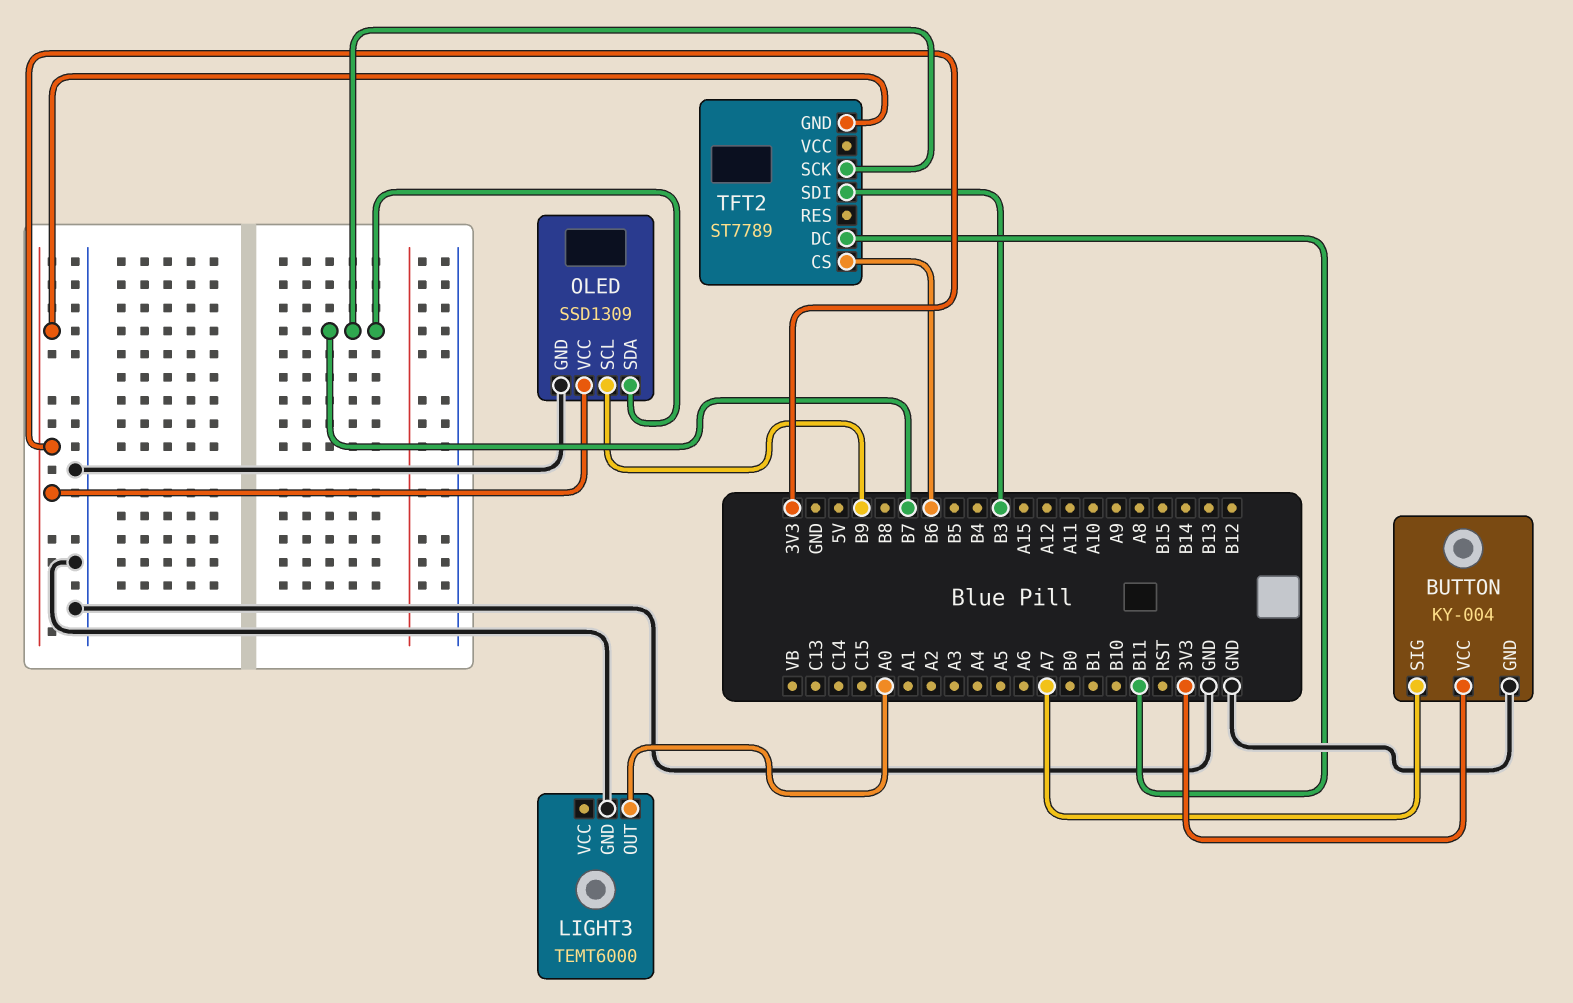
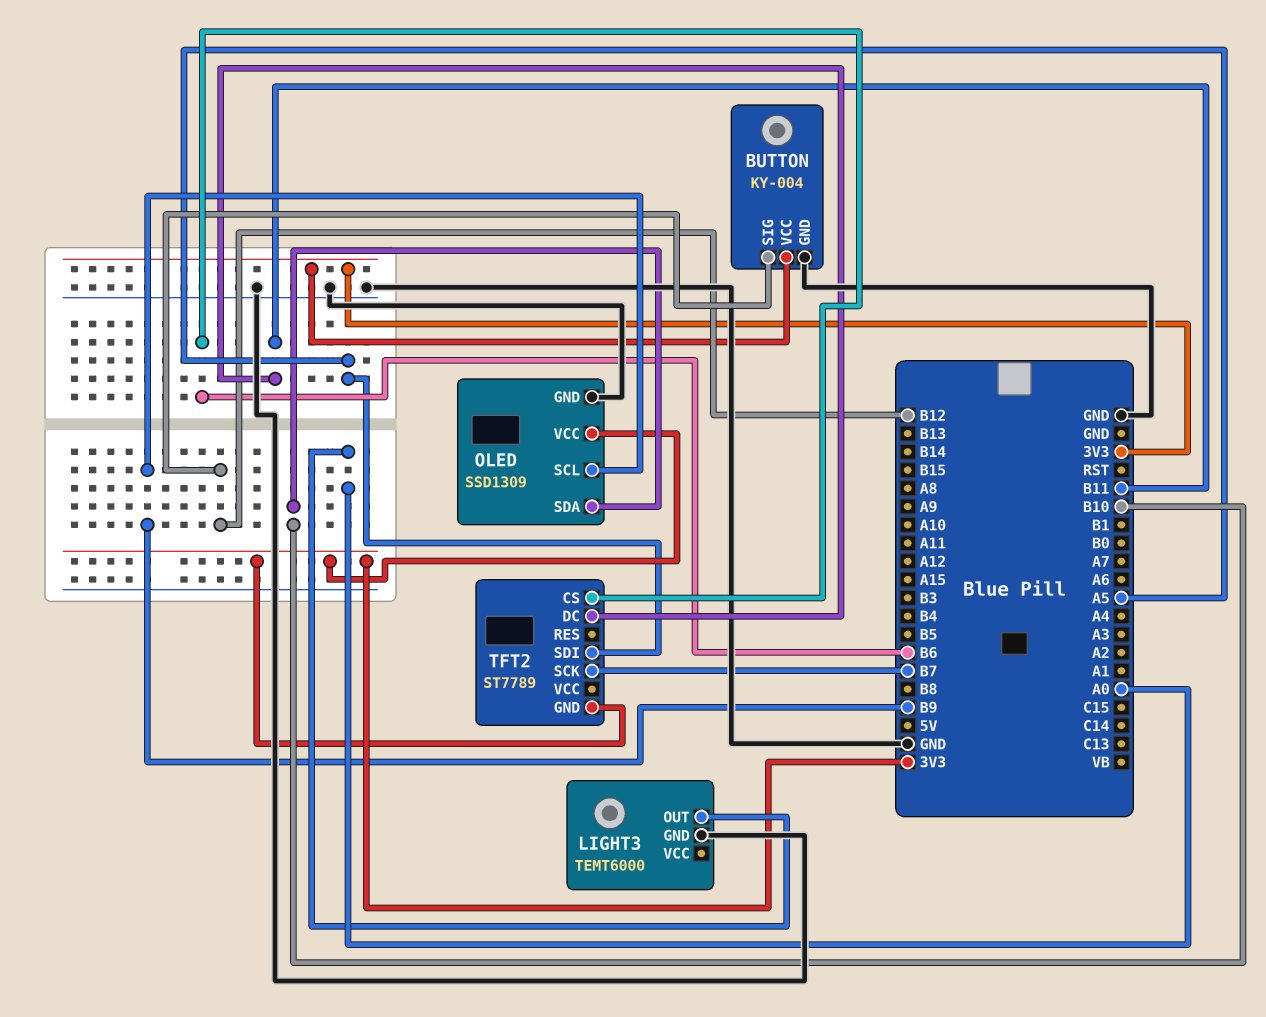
BUTTON pin SIG: A7 -> B12
OLED pin SDA: B7 -> B10
TFT2 pin SDI: B3 -> A5

